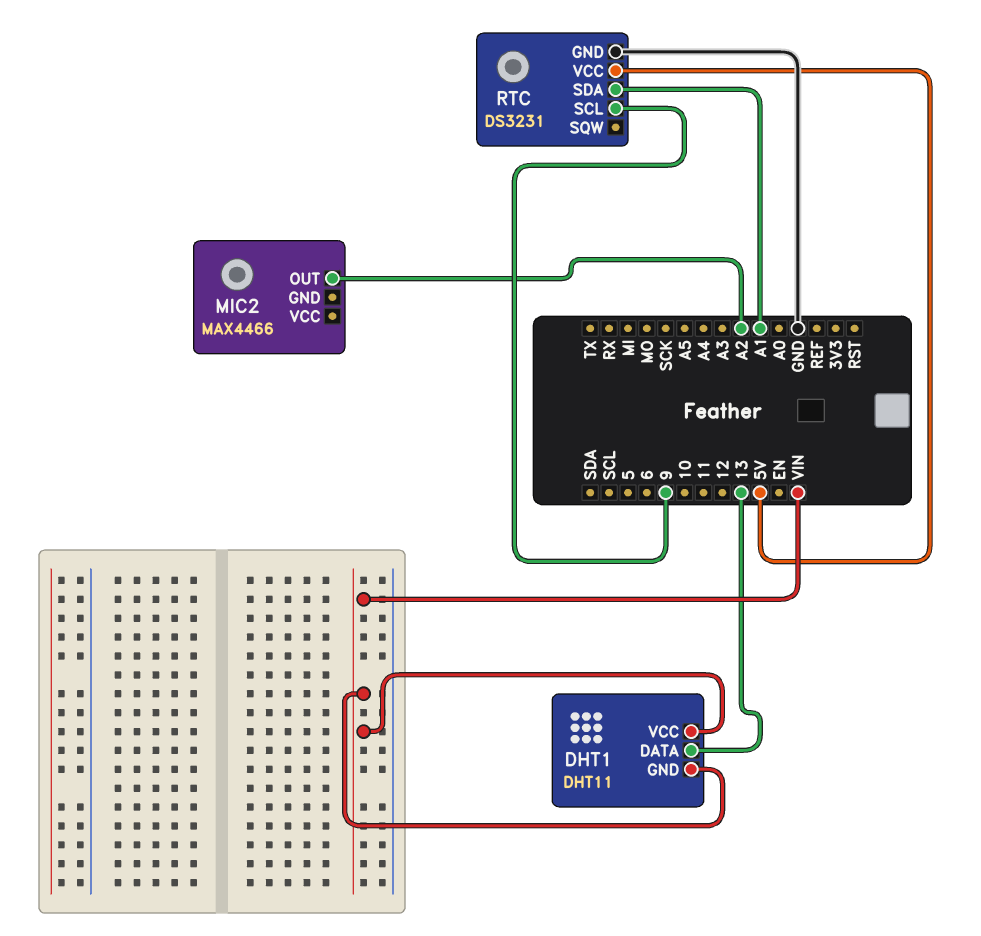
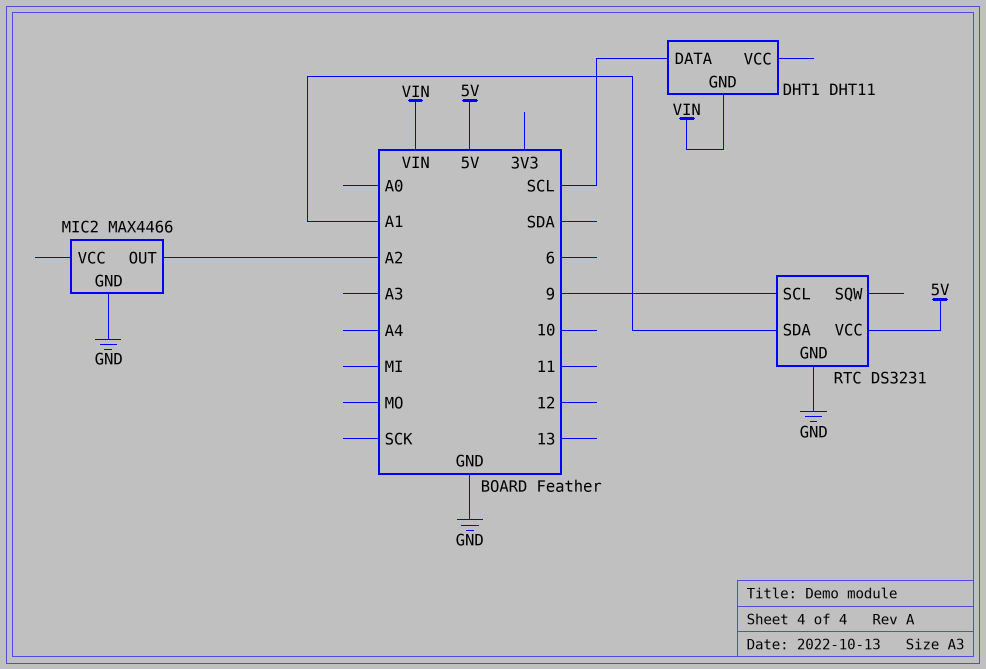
DHT1 pin DATA: 13 -> SCL
DHT1 pin VCC: VIN -> none
MIC2 pin GND: none -> GND

